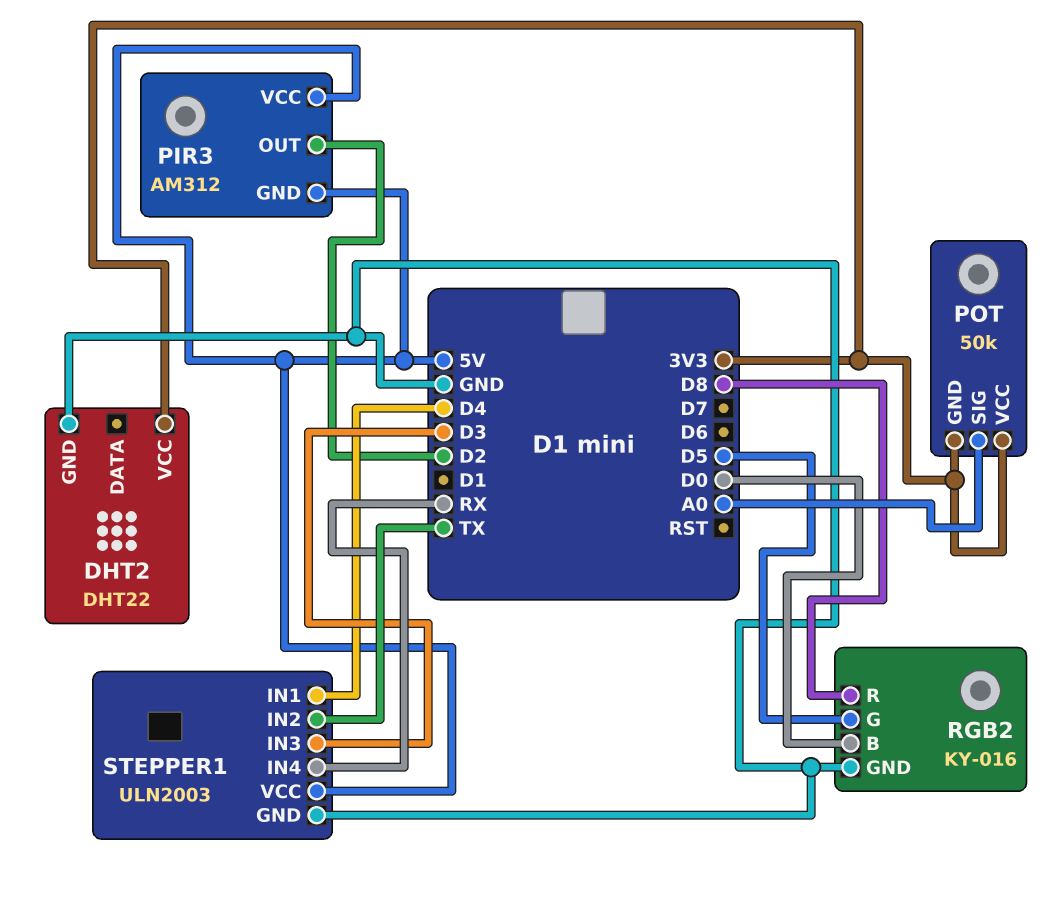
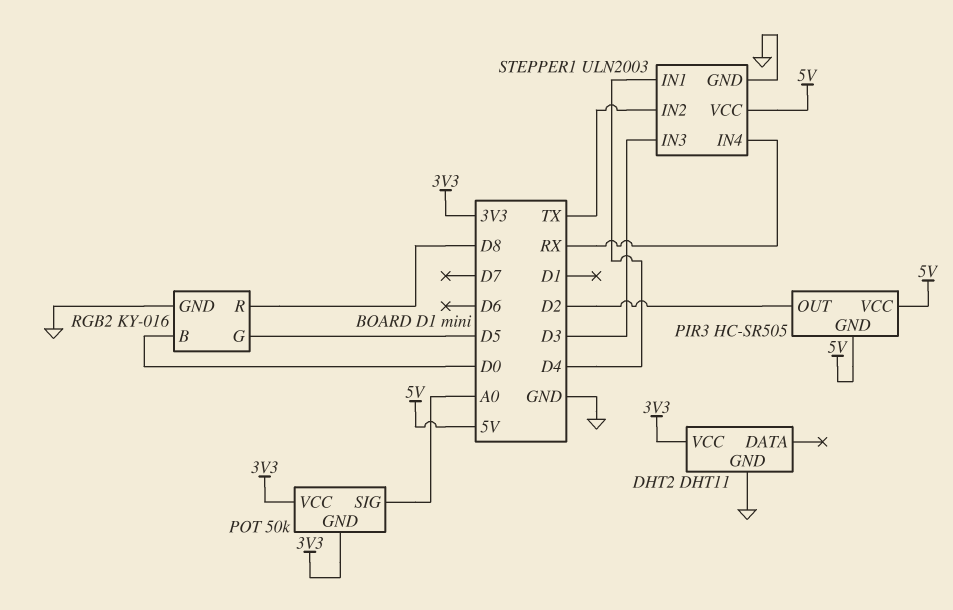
DHT2: DHT22 -> DHT11
PIR3: AM312 -> HC-SR505

